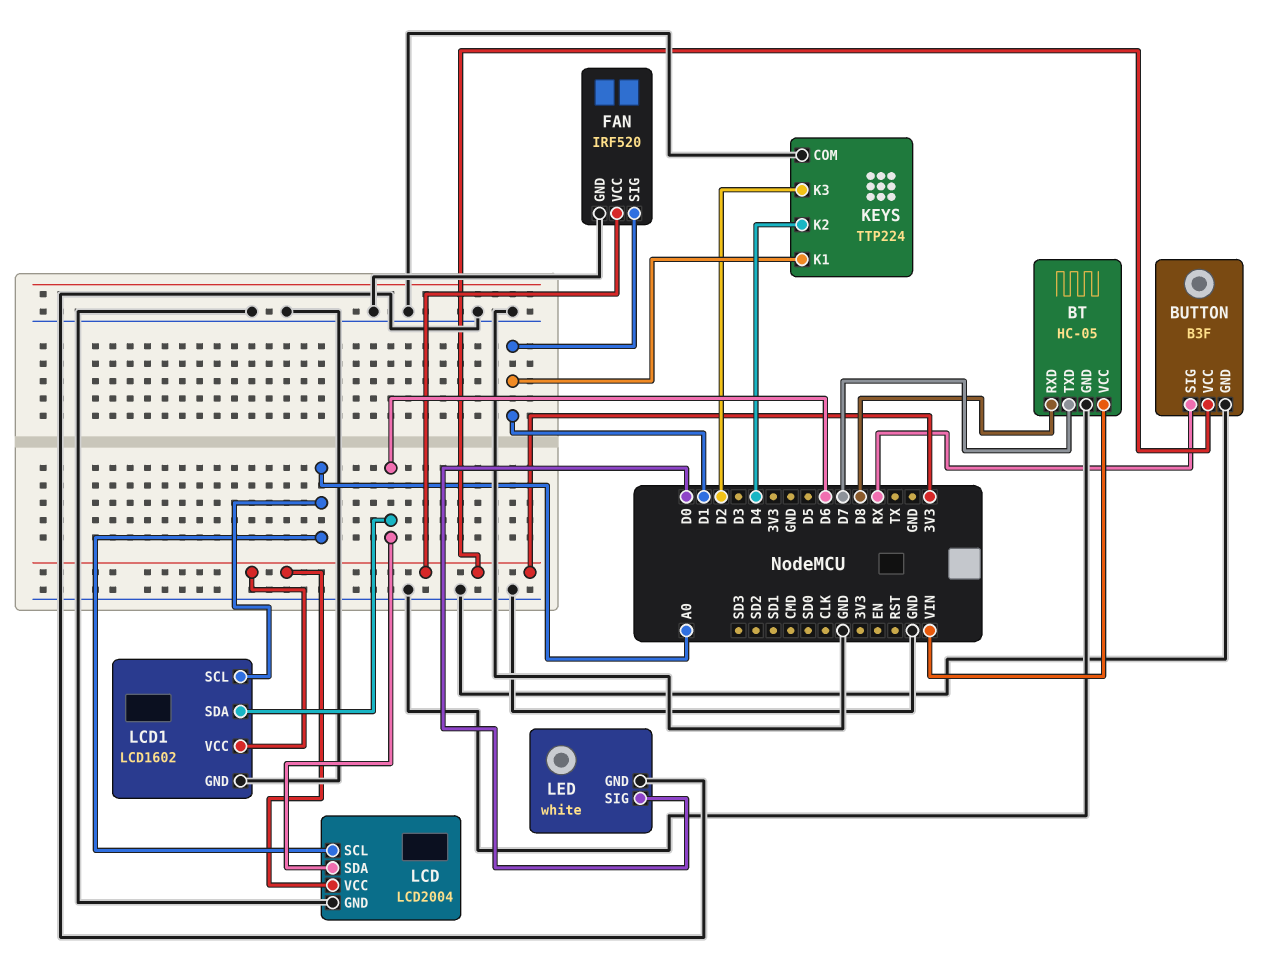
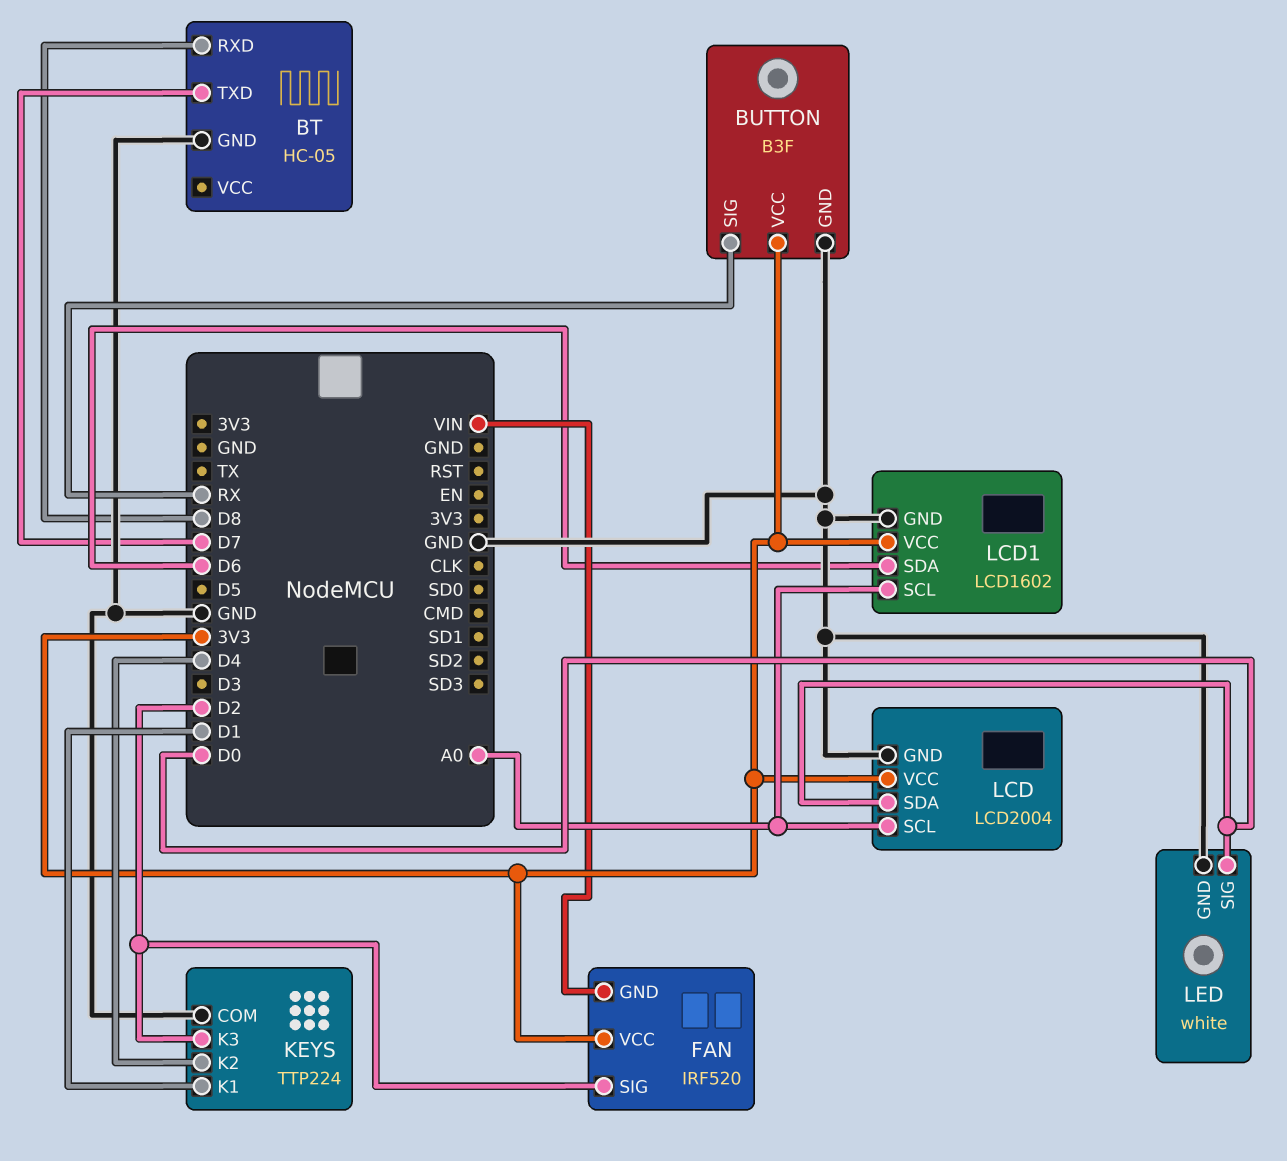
BT pin VCC: VIN -> none
FAN pin GND: GND -> VIN
FAN pin SIG: D1 -> D2
LCD pin SDA: D6 -> D0

